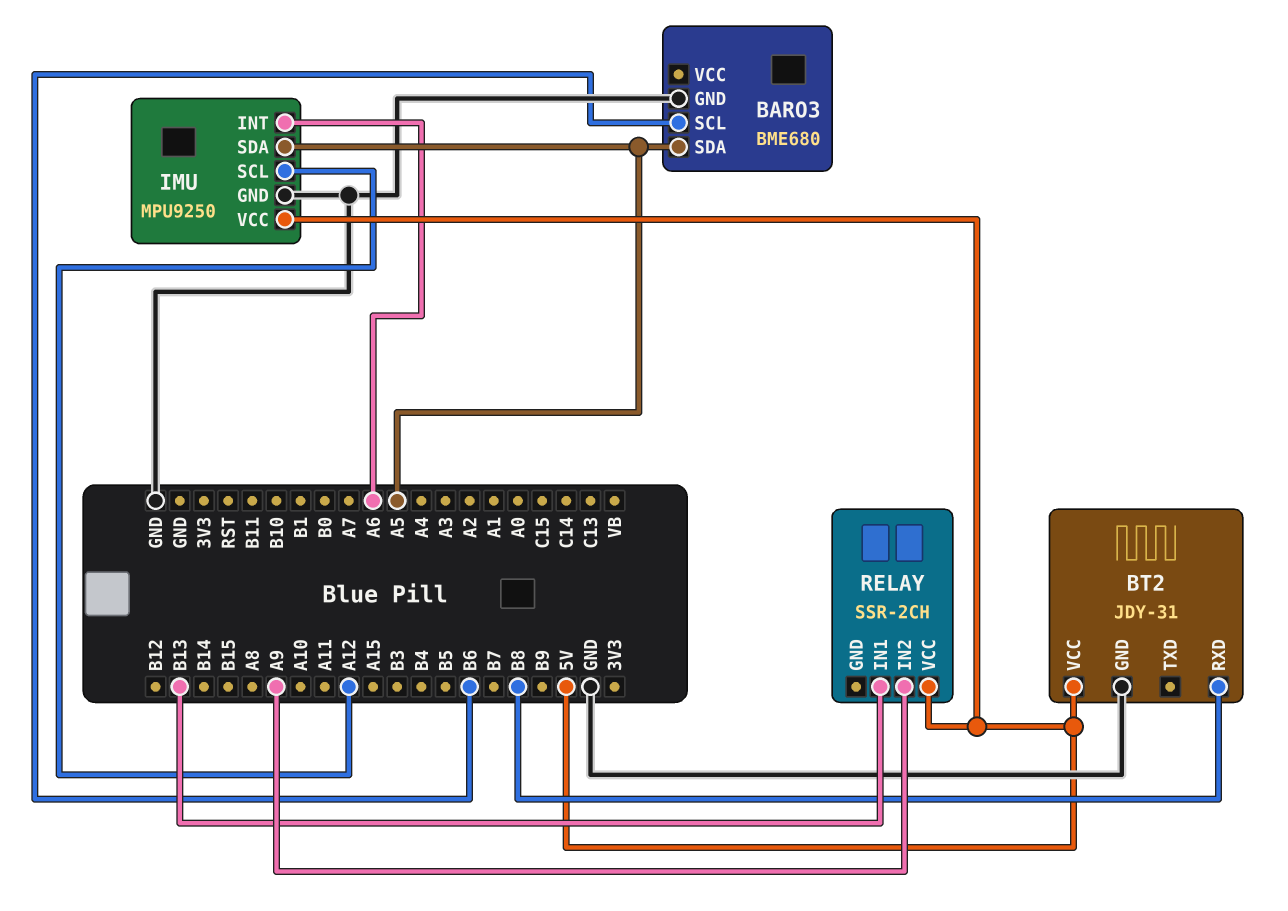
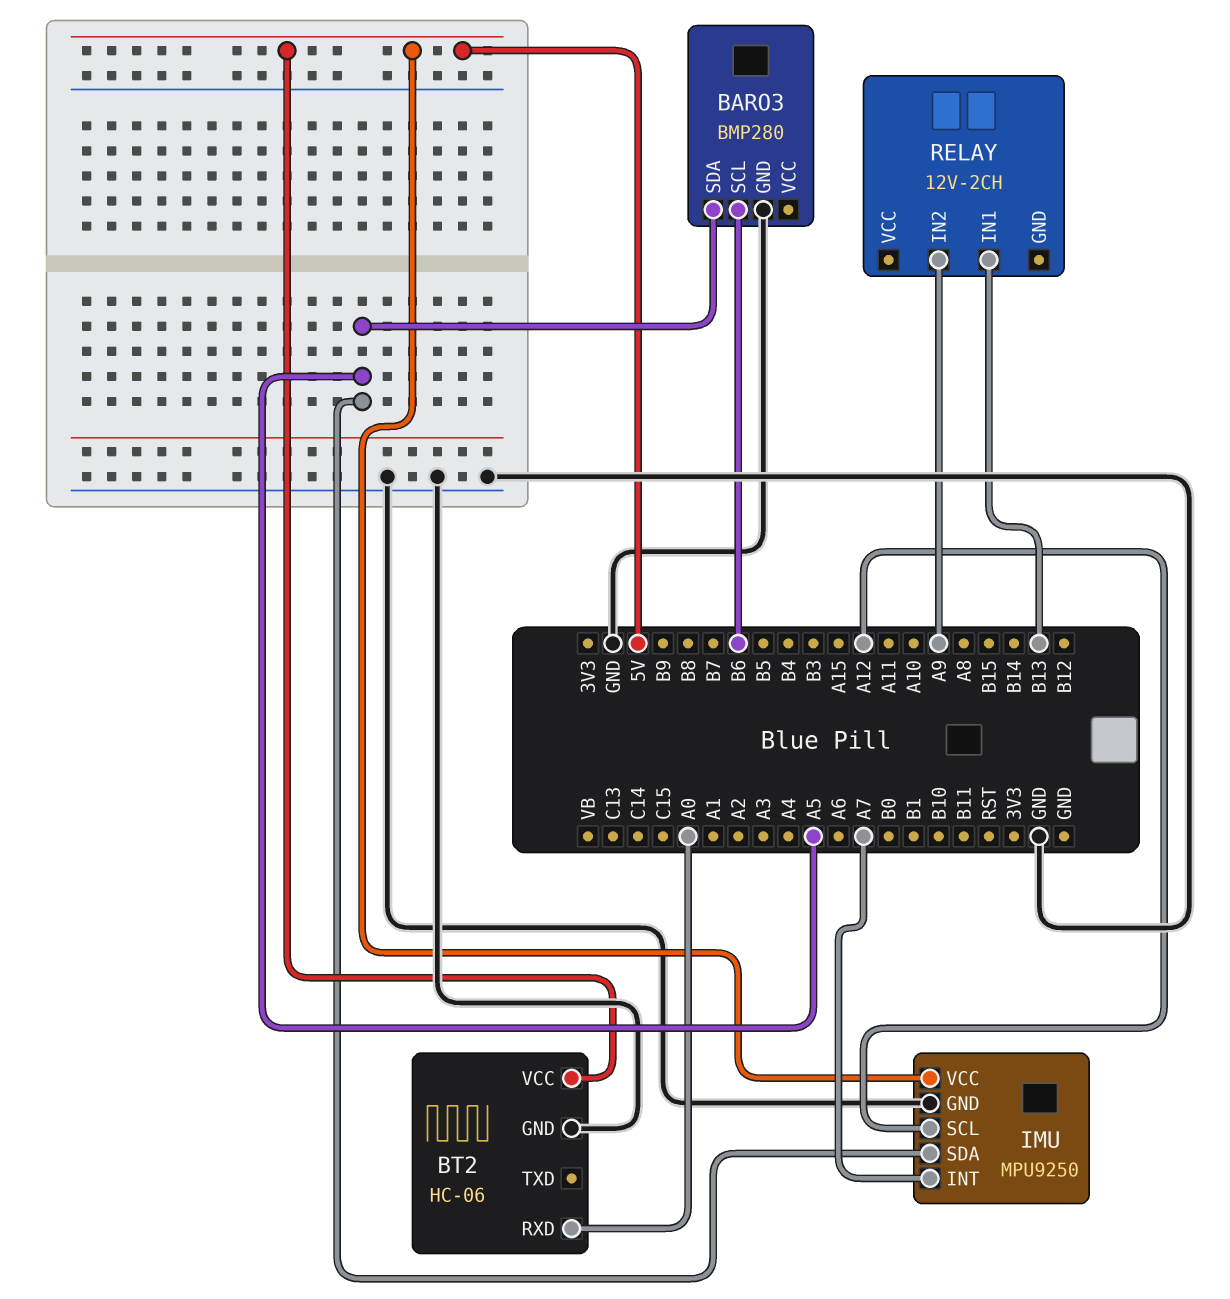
BARO3: BME680 -> BMP280
BT2: JDY-31 -> HC-06
BT2 pin RXD: B8 -> A0
IMU pin INT: A6 -> A7
RELAY: SSR-2CH -> 12V-2CH
RELAY pin VCC: 5V -> none

